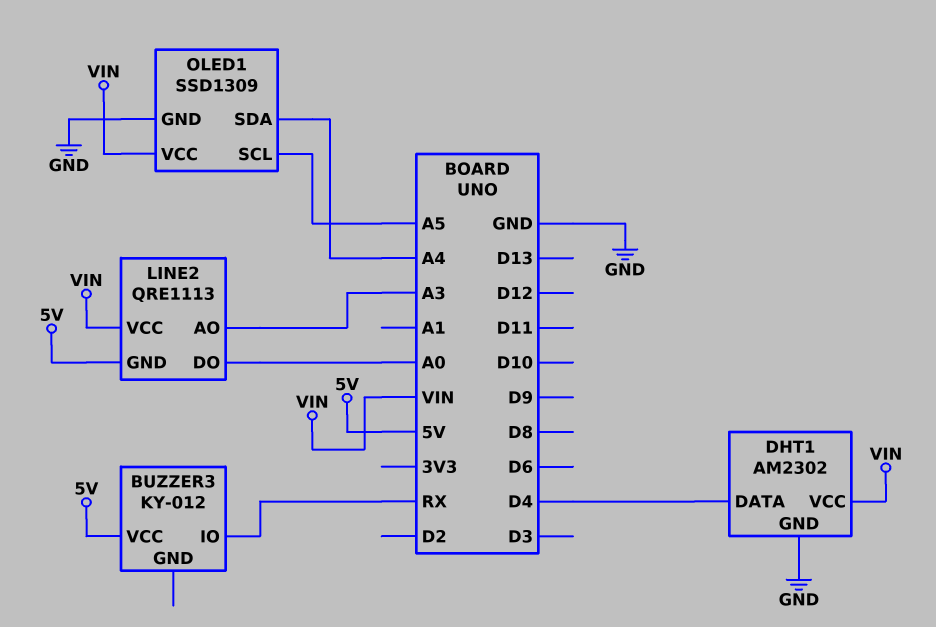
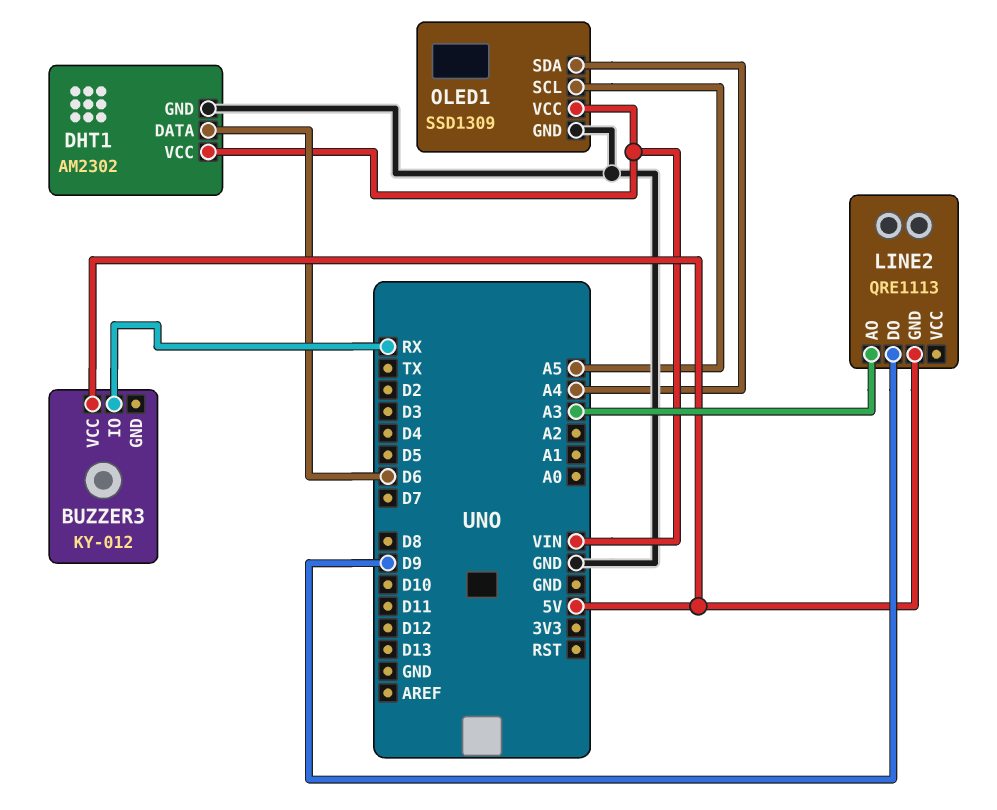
DHT1 pin DATA: D4 -> D6
LINE2 pin DO: A0 -> D9
LINE2 pin VCC: VIN -> none

